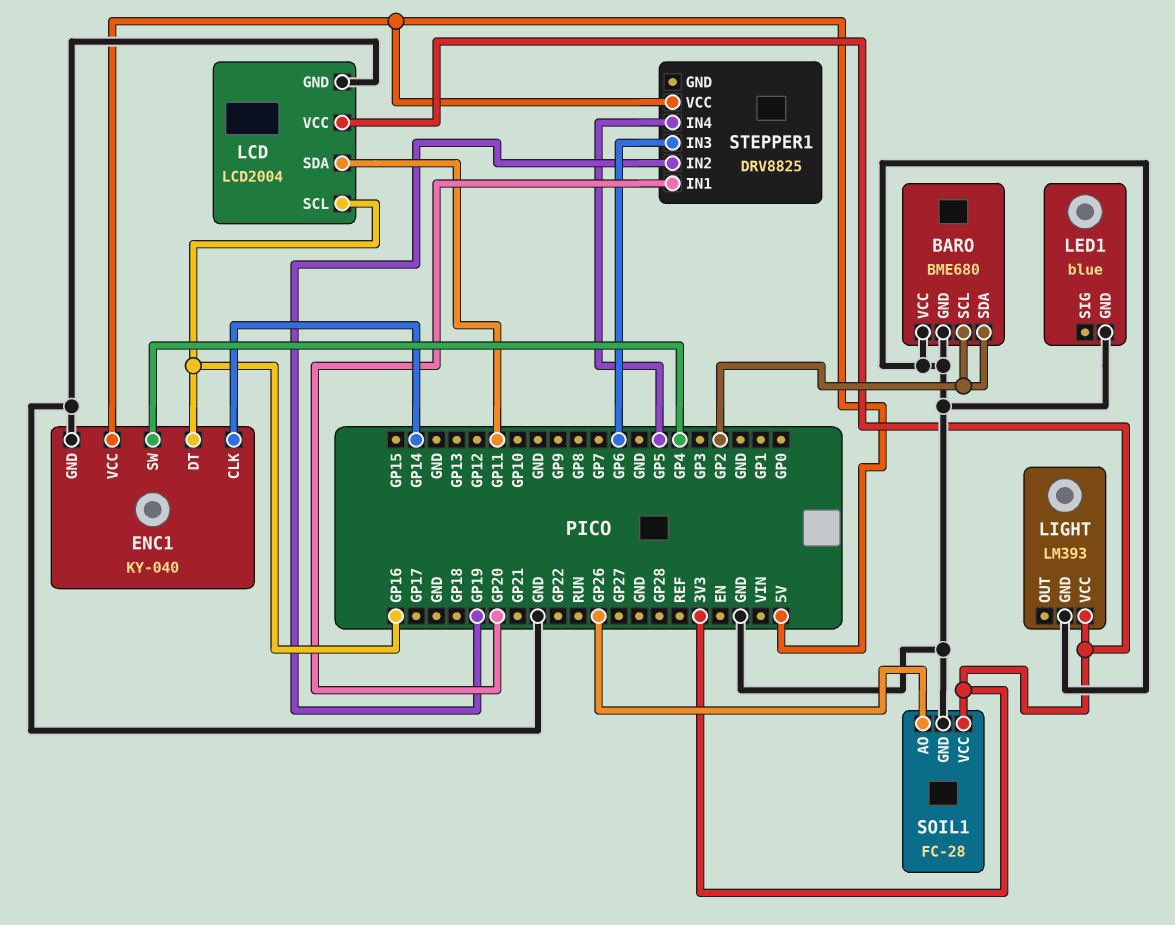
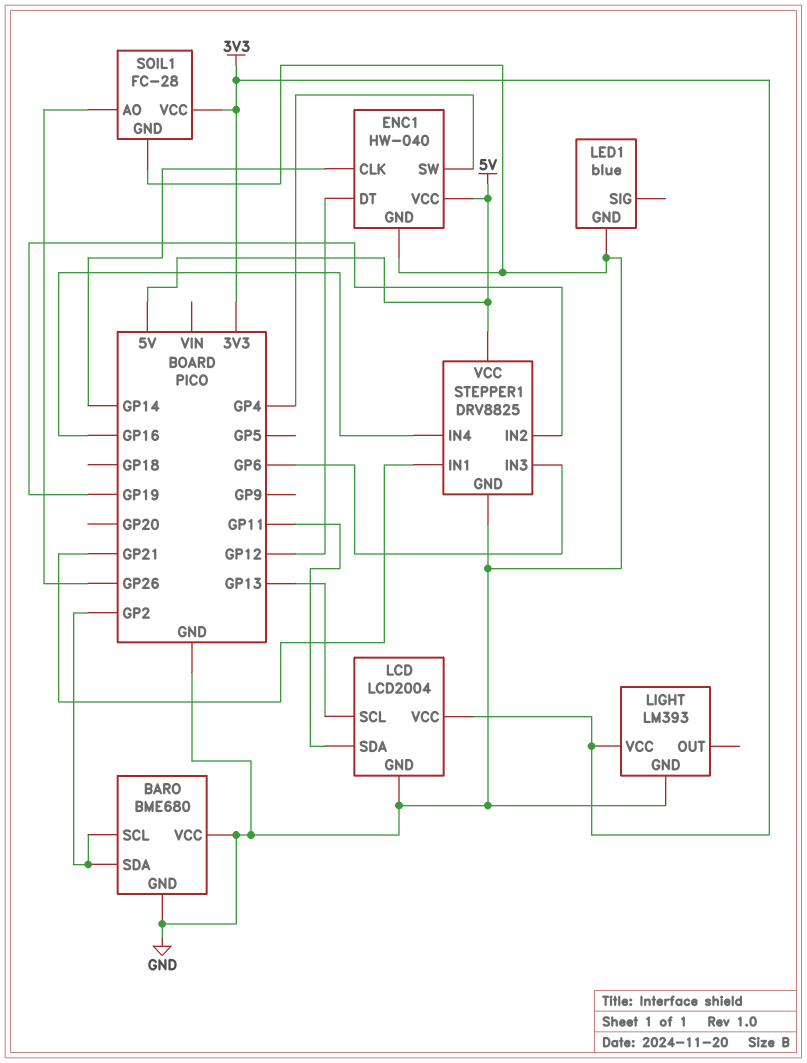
ENC1: KY-040 -> HW-040
ENC1 pin DT: GP16 -> GP12
LCD pin SCL: GP16 -> GP13
STEPPER1 pin GND: none -> GND
STEPPER1 pin IN1: GP20 -> GP21
STEPPER1 pin IN4: GP5 -> GP16

